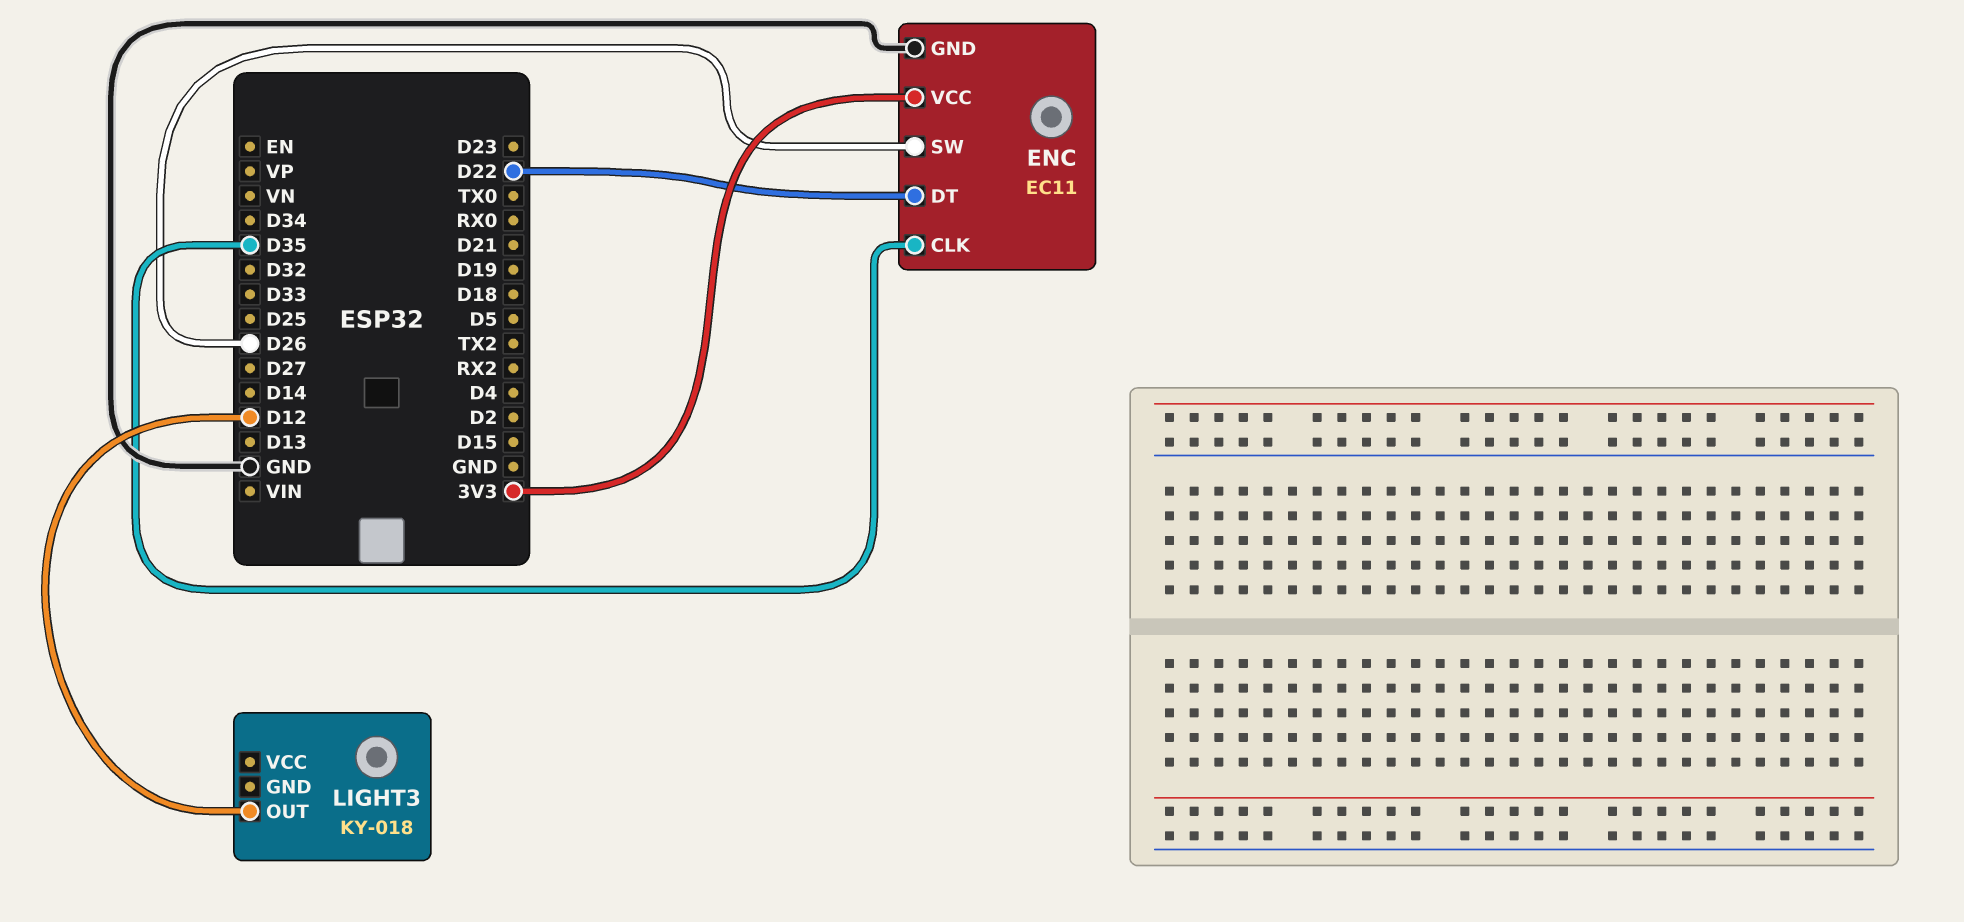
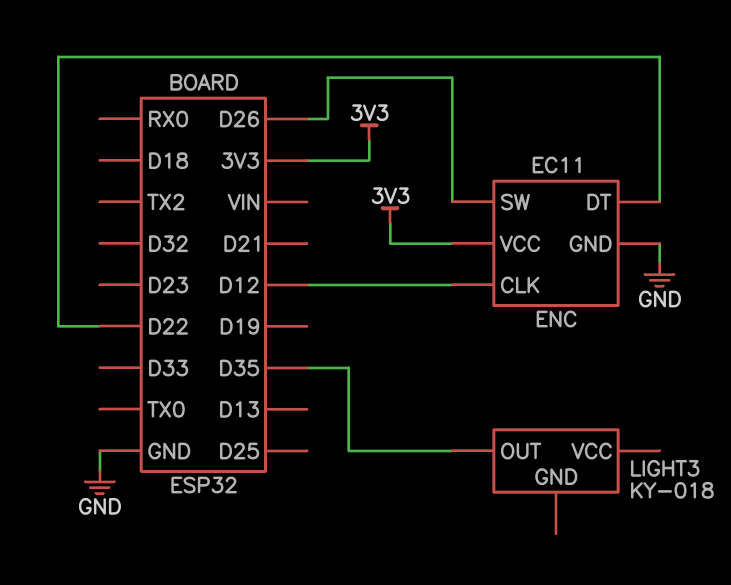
ENC pin CLK: D35 -> D12
LIGHT3 pin OUT: D12 -> D35

